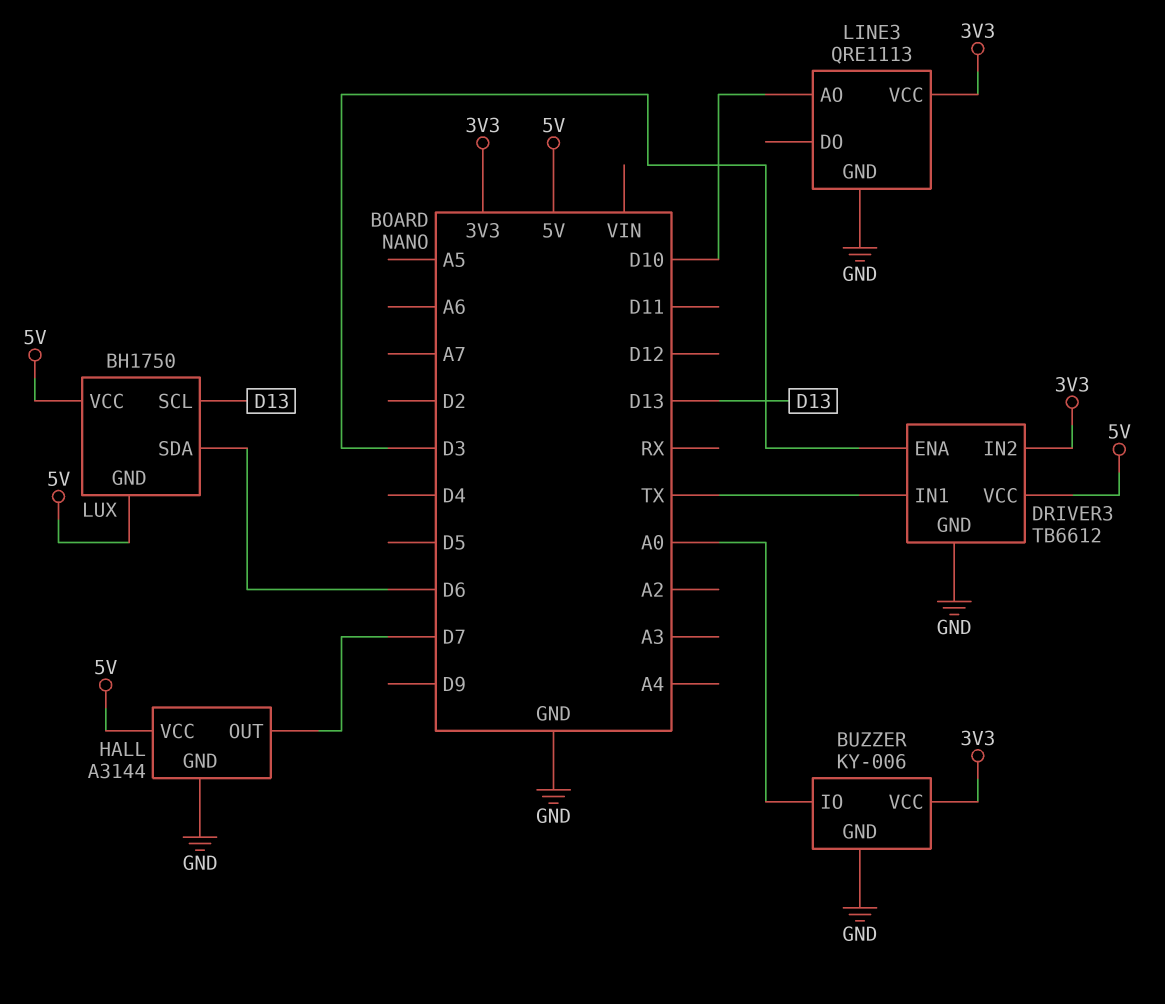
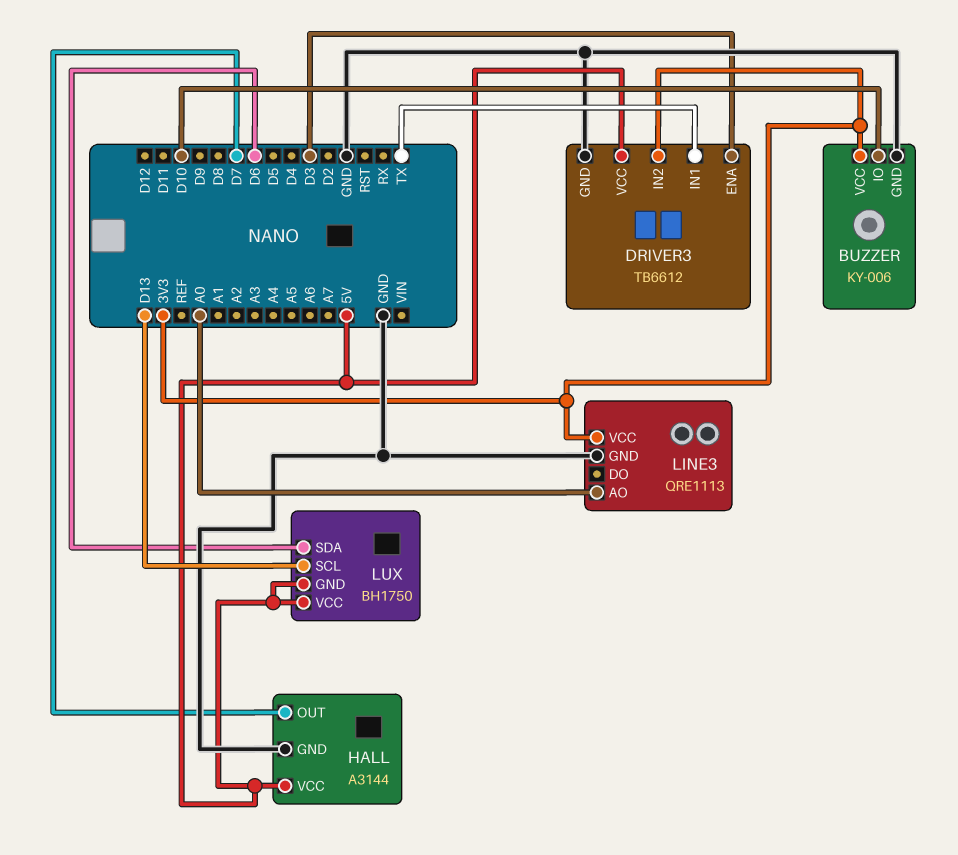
BUZZER pin IO: A0 -> D10
LINE3 pin AO: D10 -> A0

